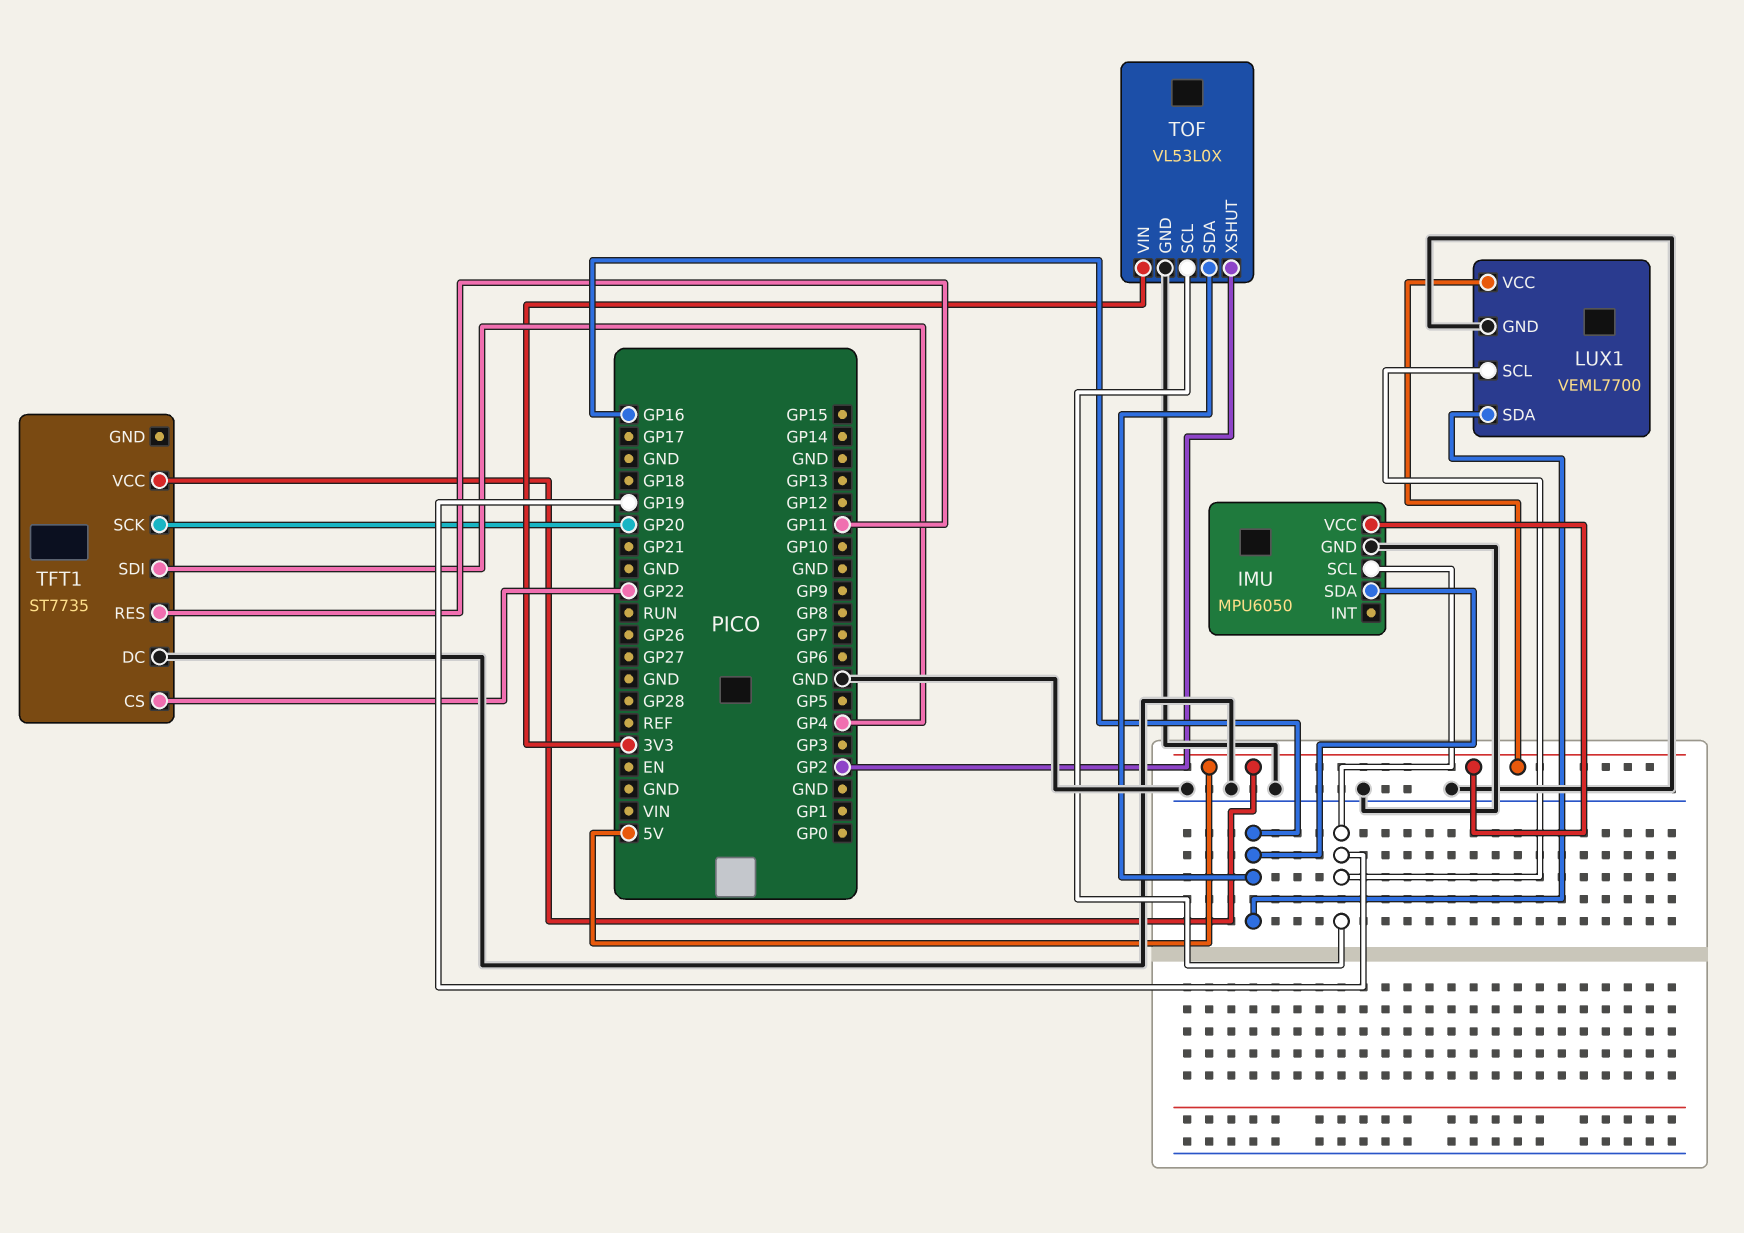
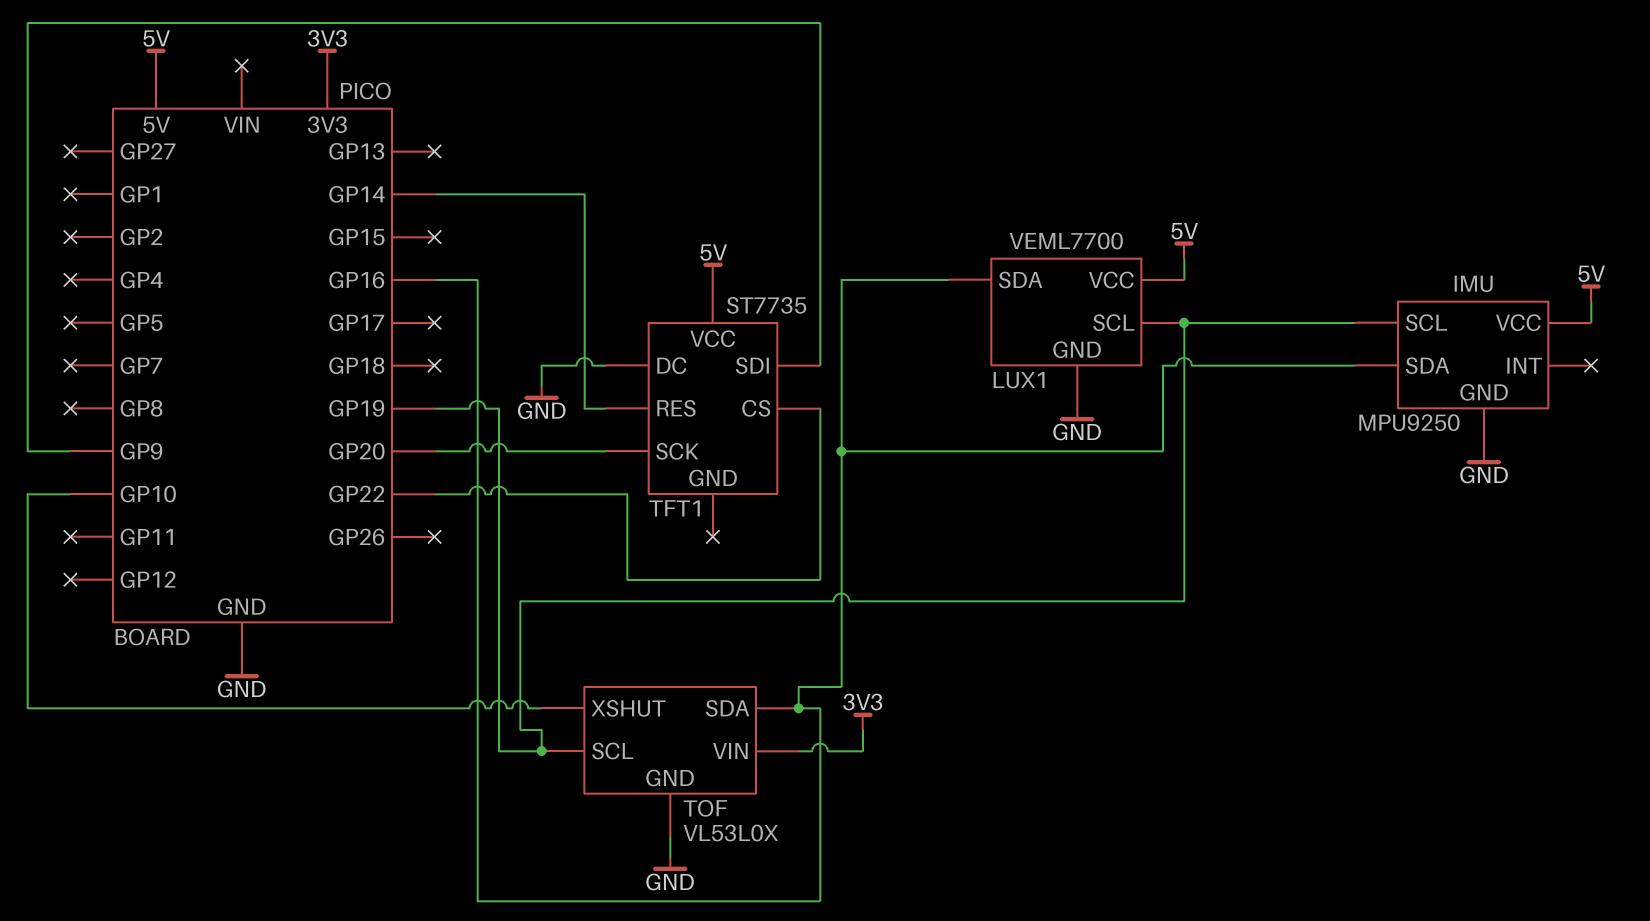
IMU: MPU6050 -> MPU9250
TFT1 pin RES: GP11 -> GP14
TFT1 pin SDI: GP4 -> GP9
TOF pin XSHUT: GP2 -> GP10

